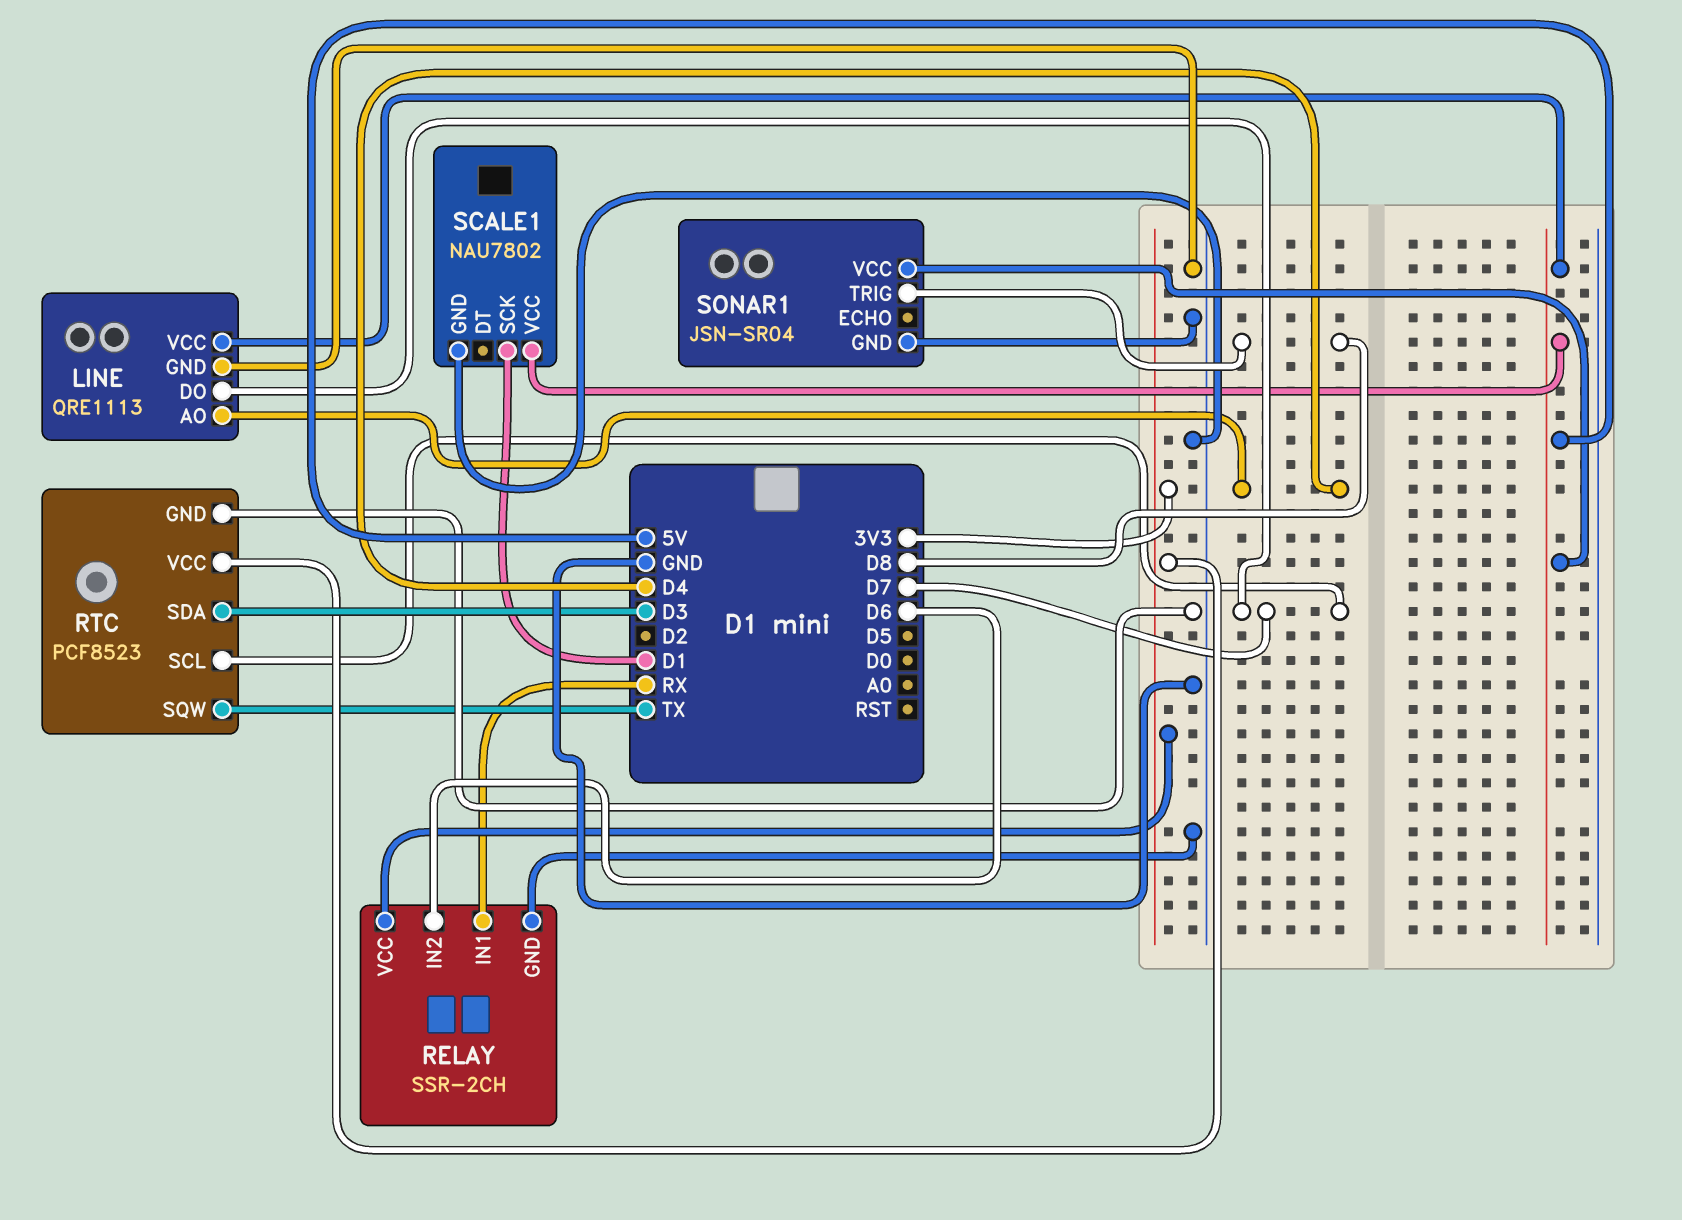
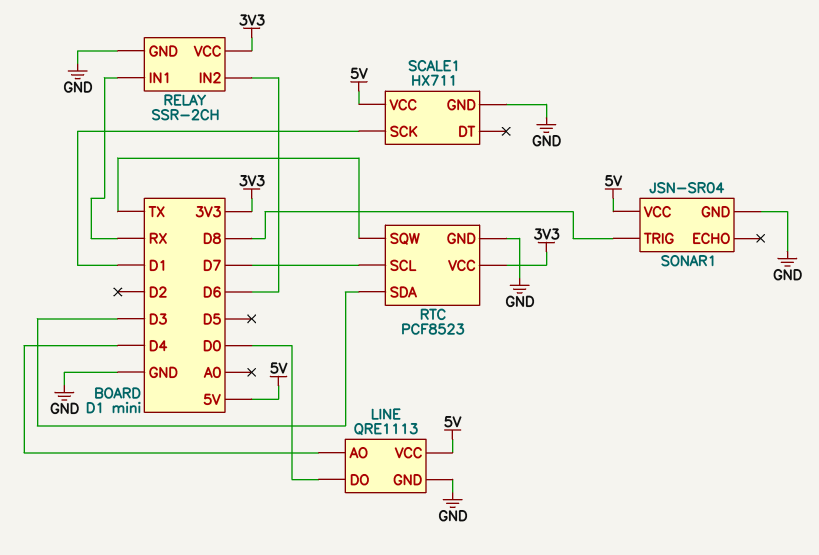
LINE pin DO: D7 -> D0
SCALE1: NAU7802 -> HX711

